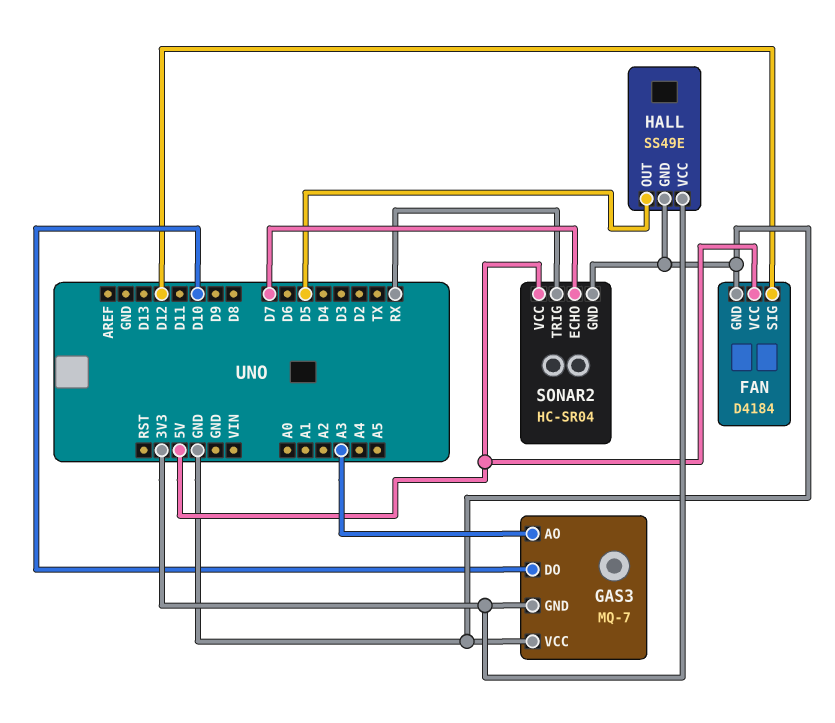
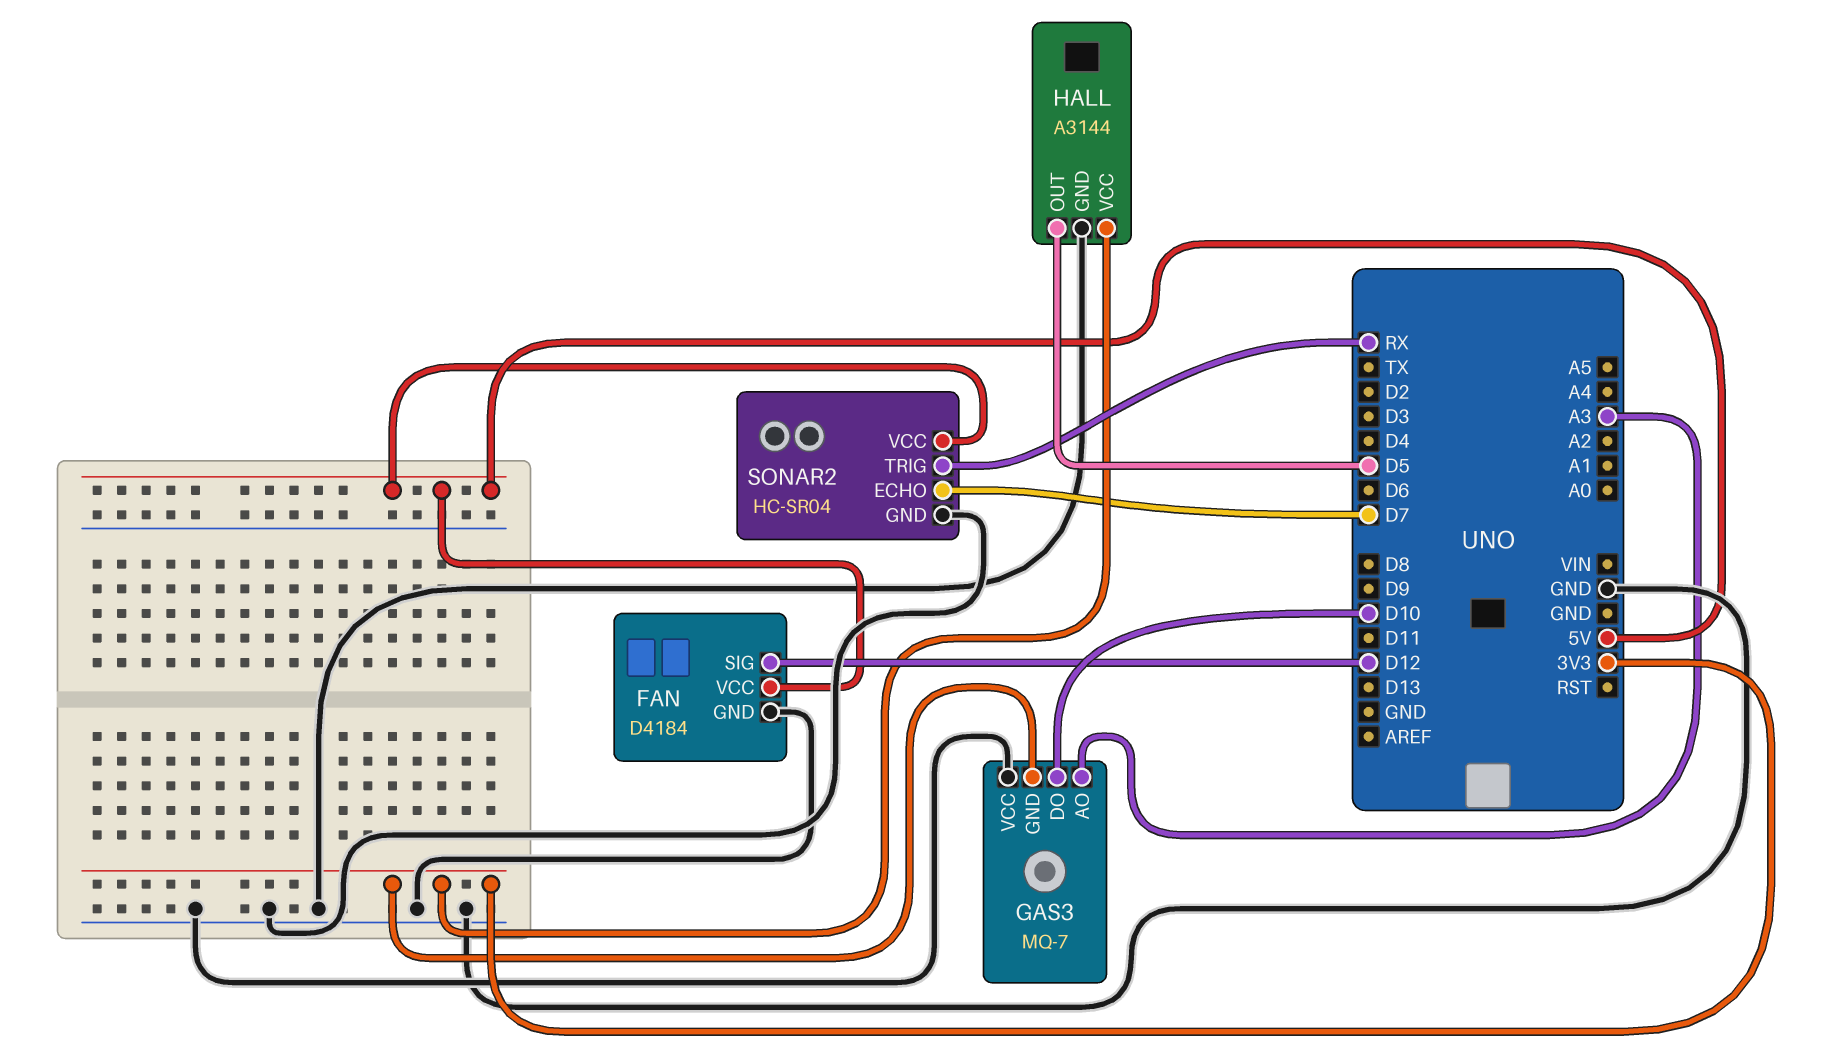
HALL: SS49E -> A3144

